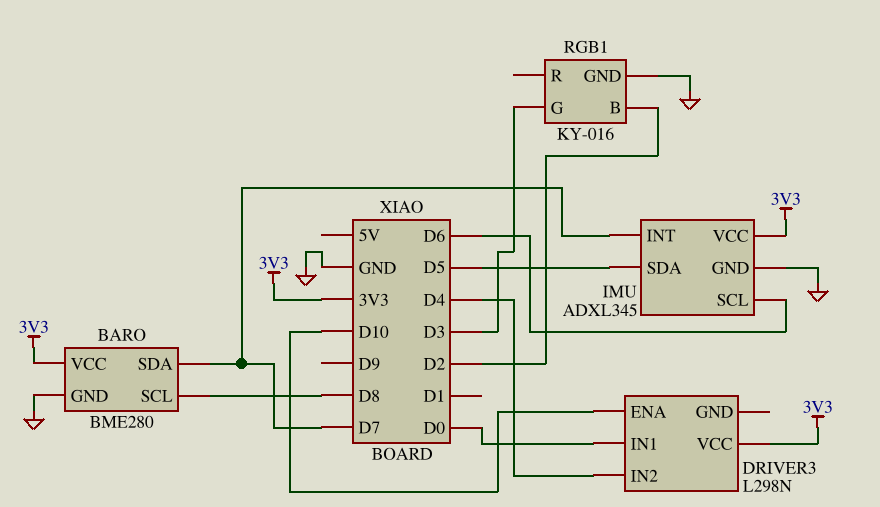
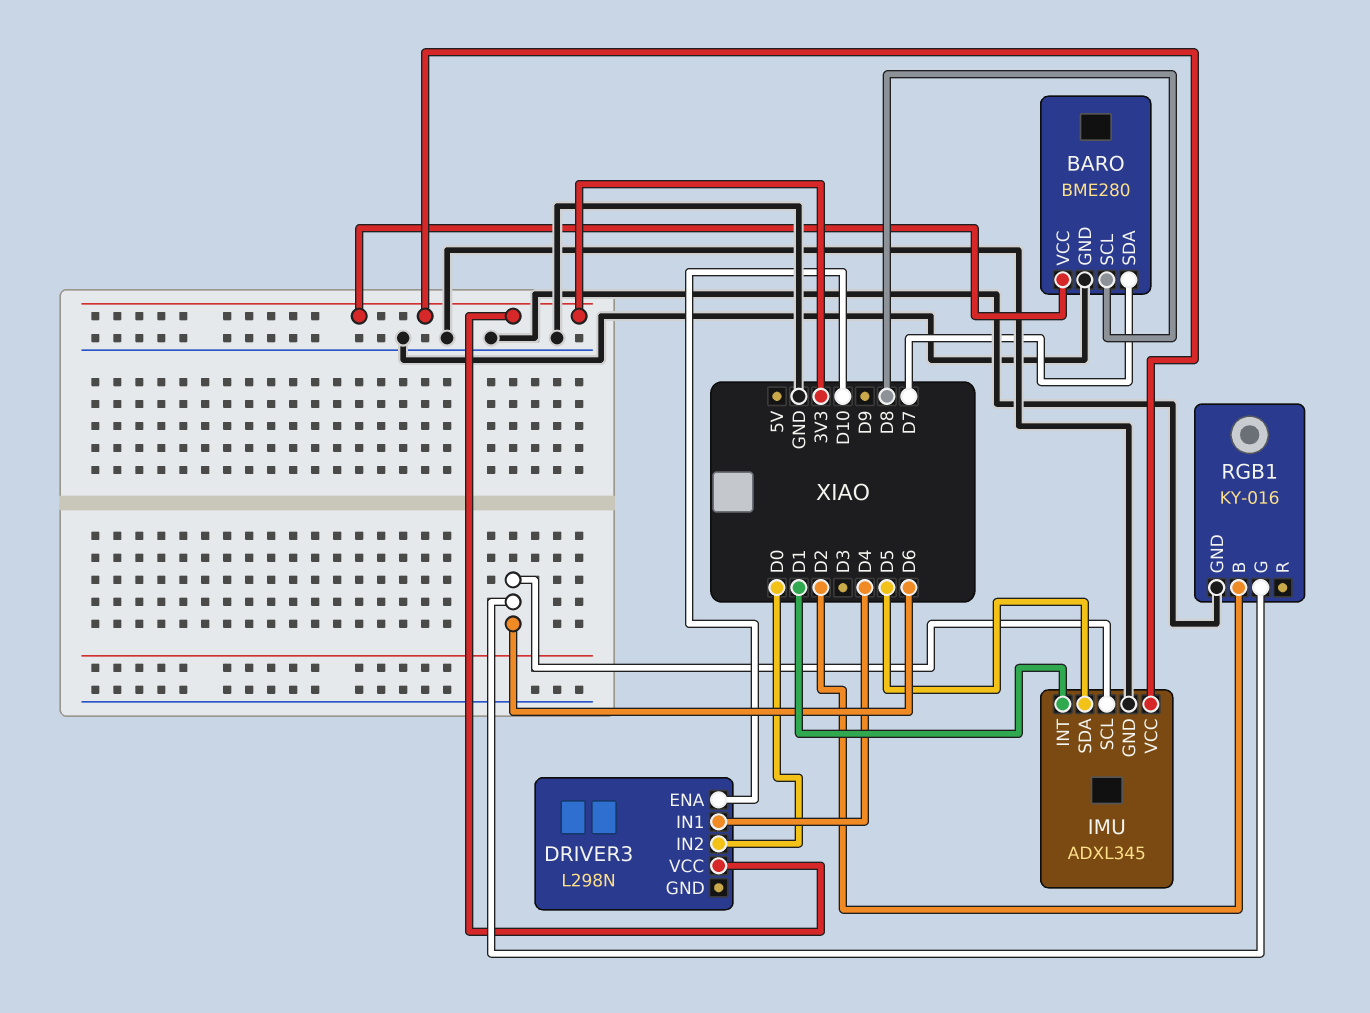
DRIVER3 pin IN1: D0 -> D4
DRIVER3 pin IN2: D4 -> D0
IMU pin INT: D7 -> D1
RGB1 pin G: D3 -> D6

